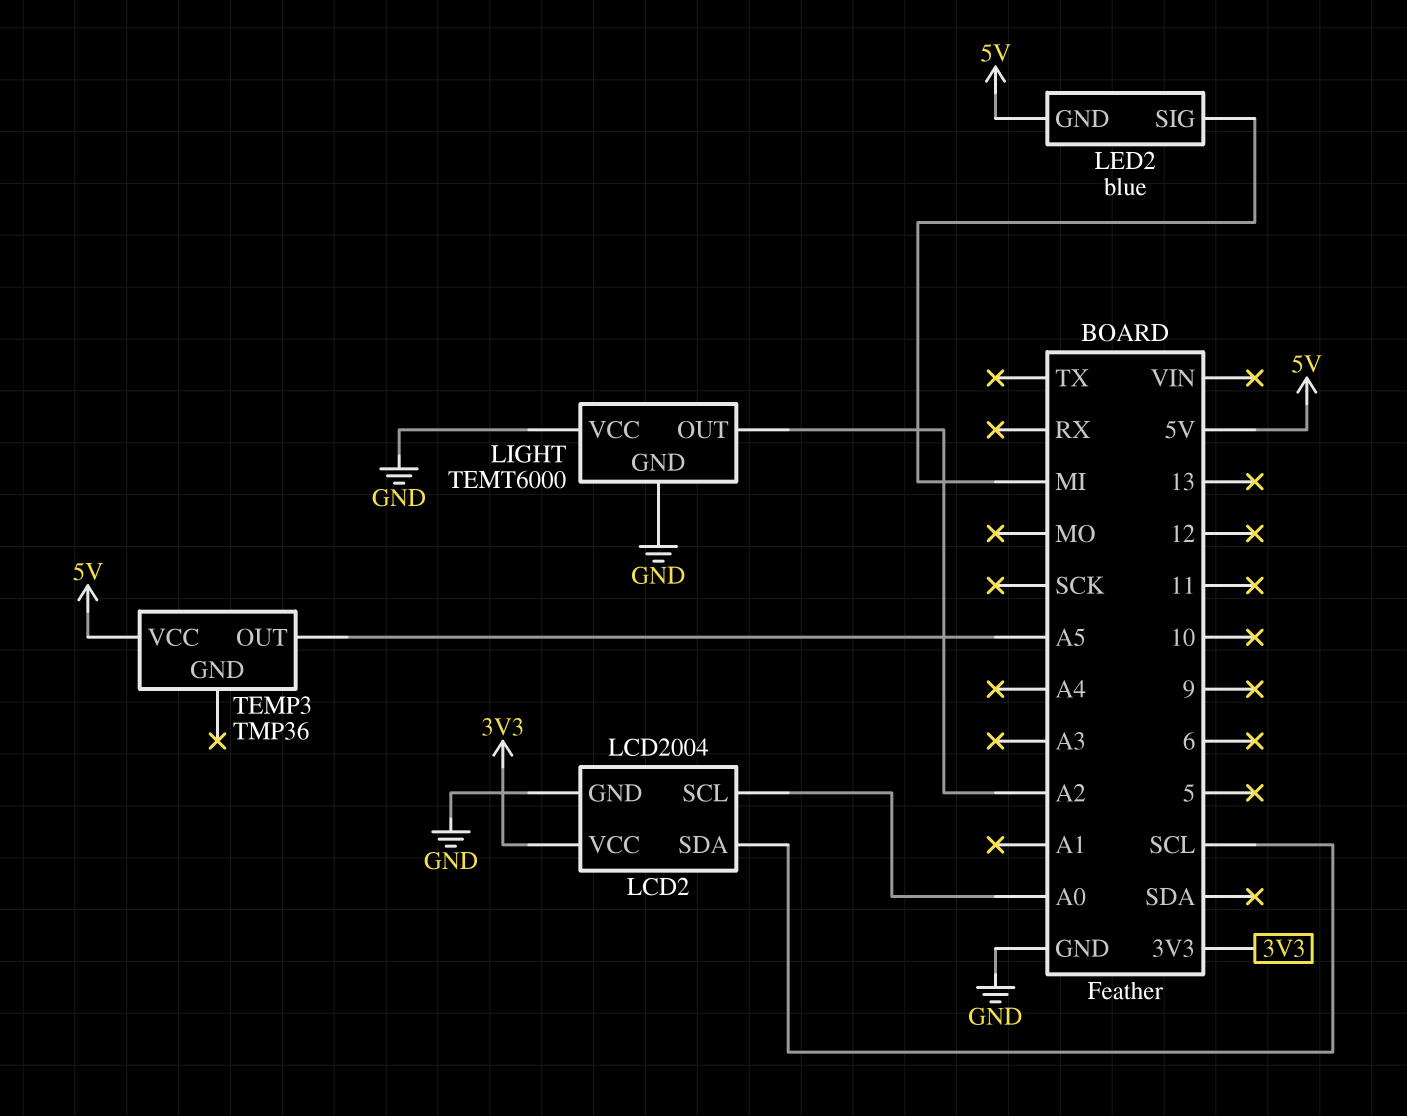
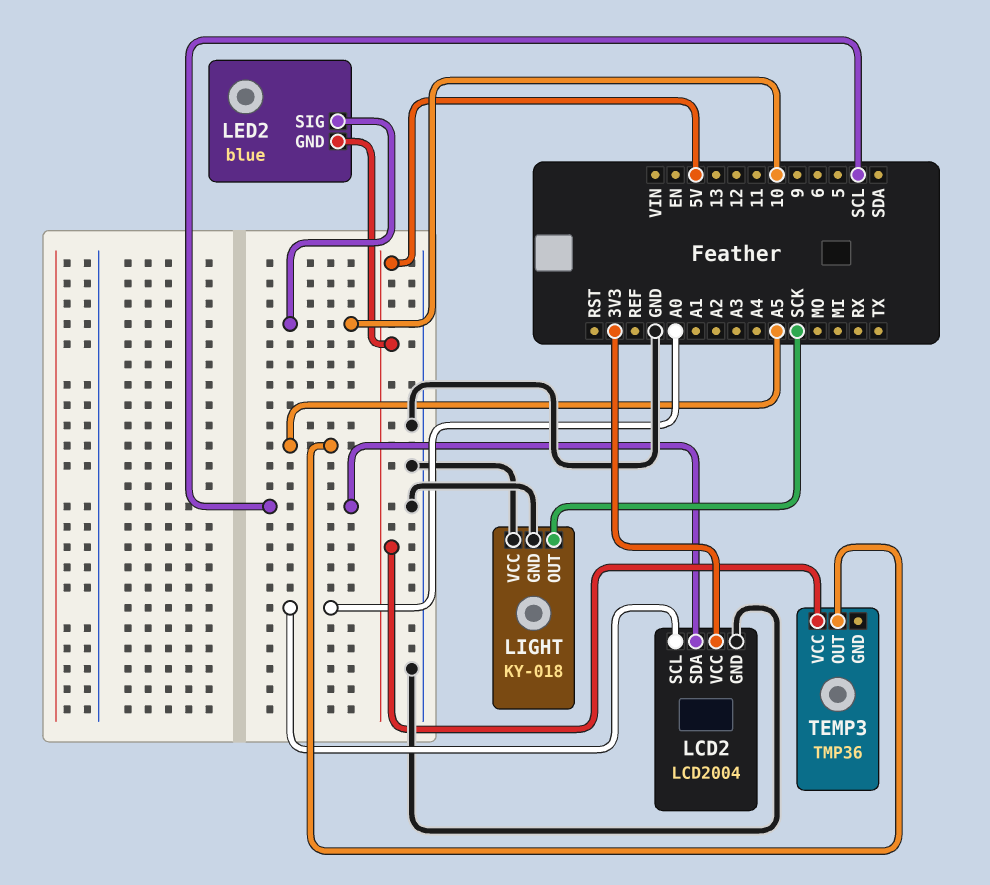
LED2 pin SIG: MI -> 10
LIGHT: TEMT6000 -> KY-018
LIGHT pin OUT: A2 -> SCK

